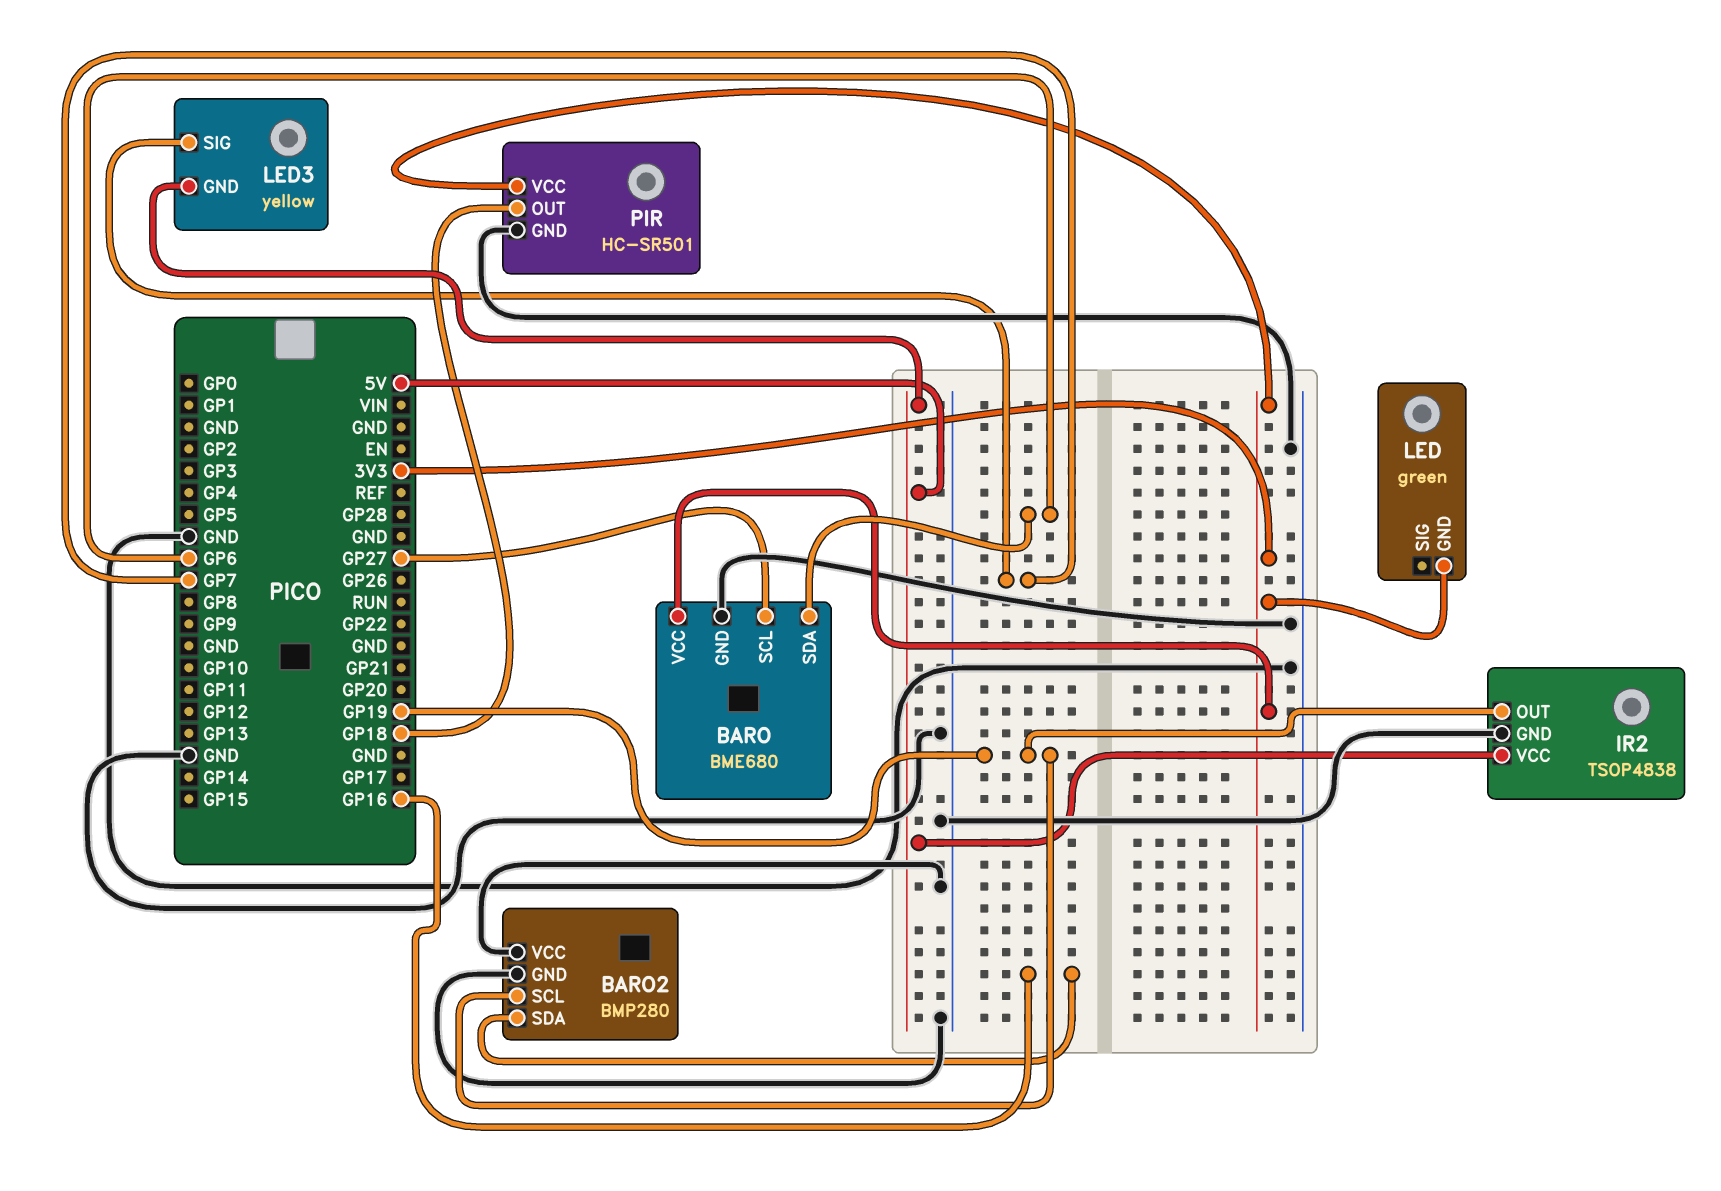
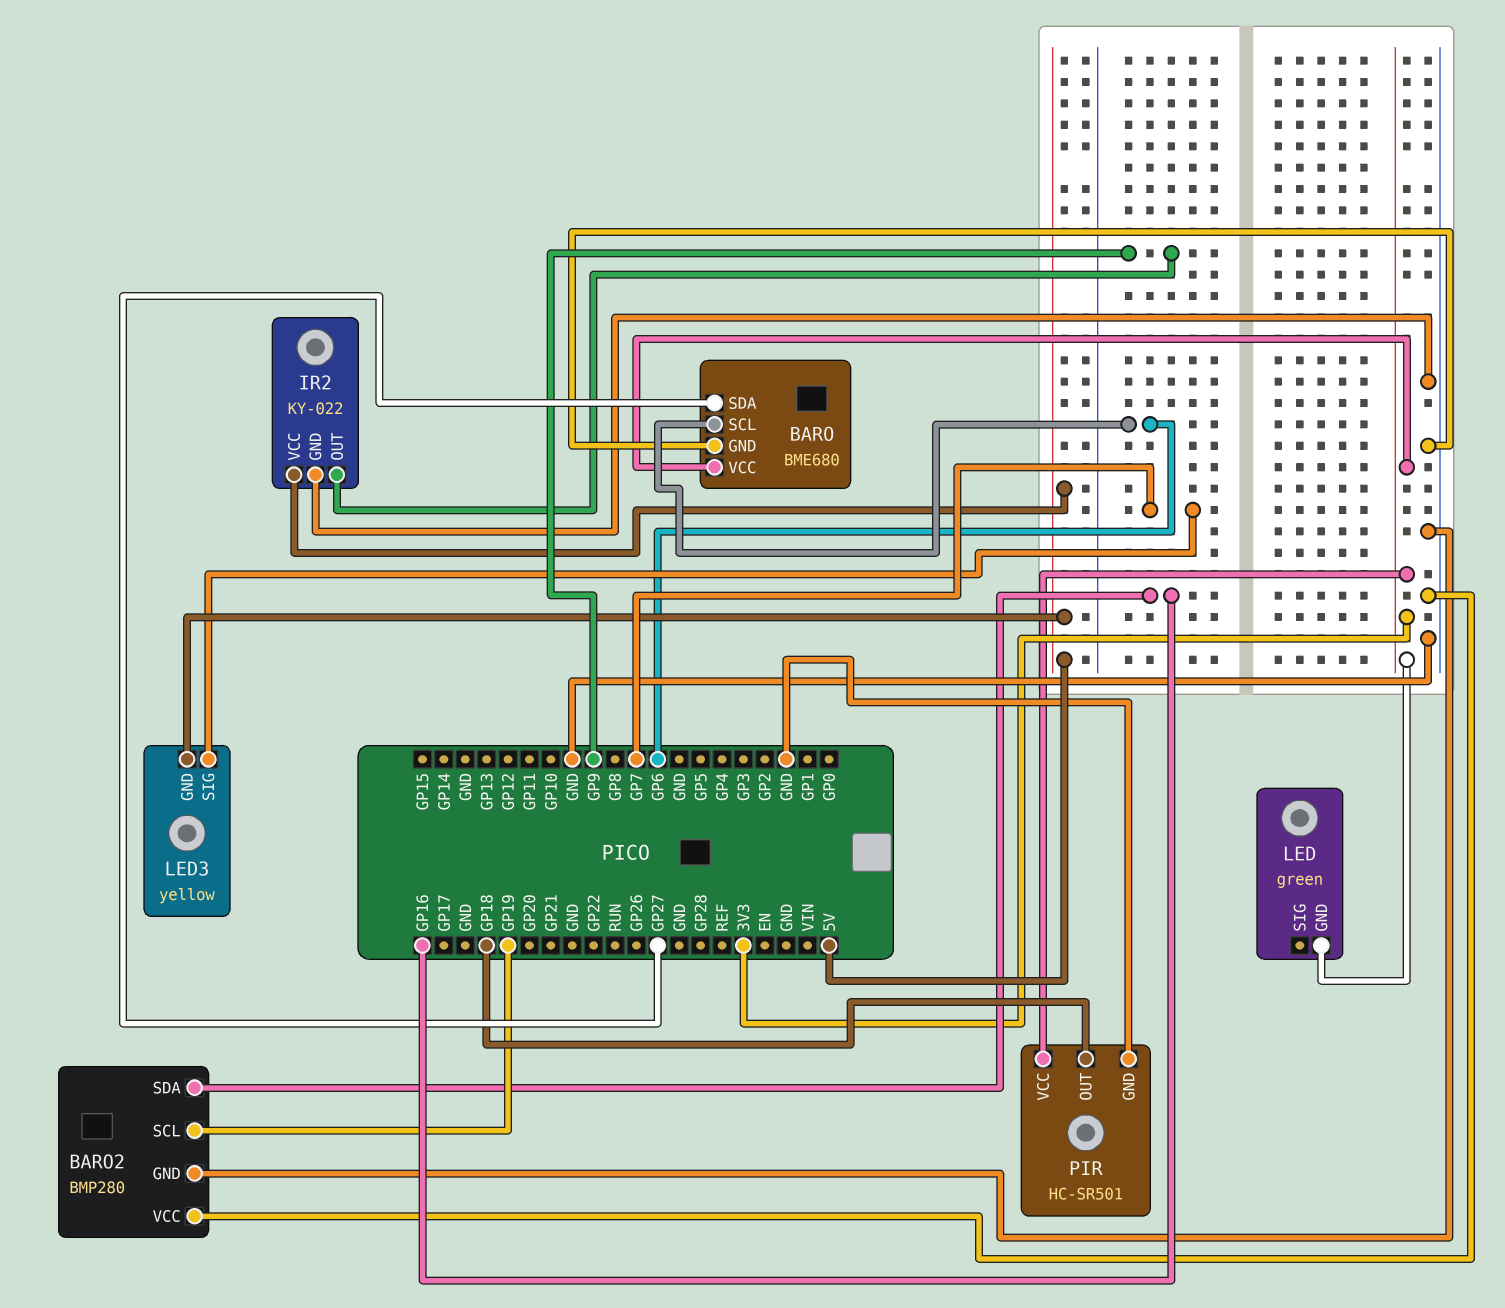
BARO pin SCL: GP27 -> GP6
BARO pin SDA: GP6 -> GP27
IR2: TSOP4838 -> KY-022
IR2 pin OUT: GP19 -> GP9

